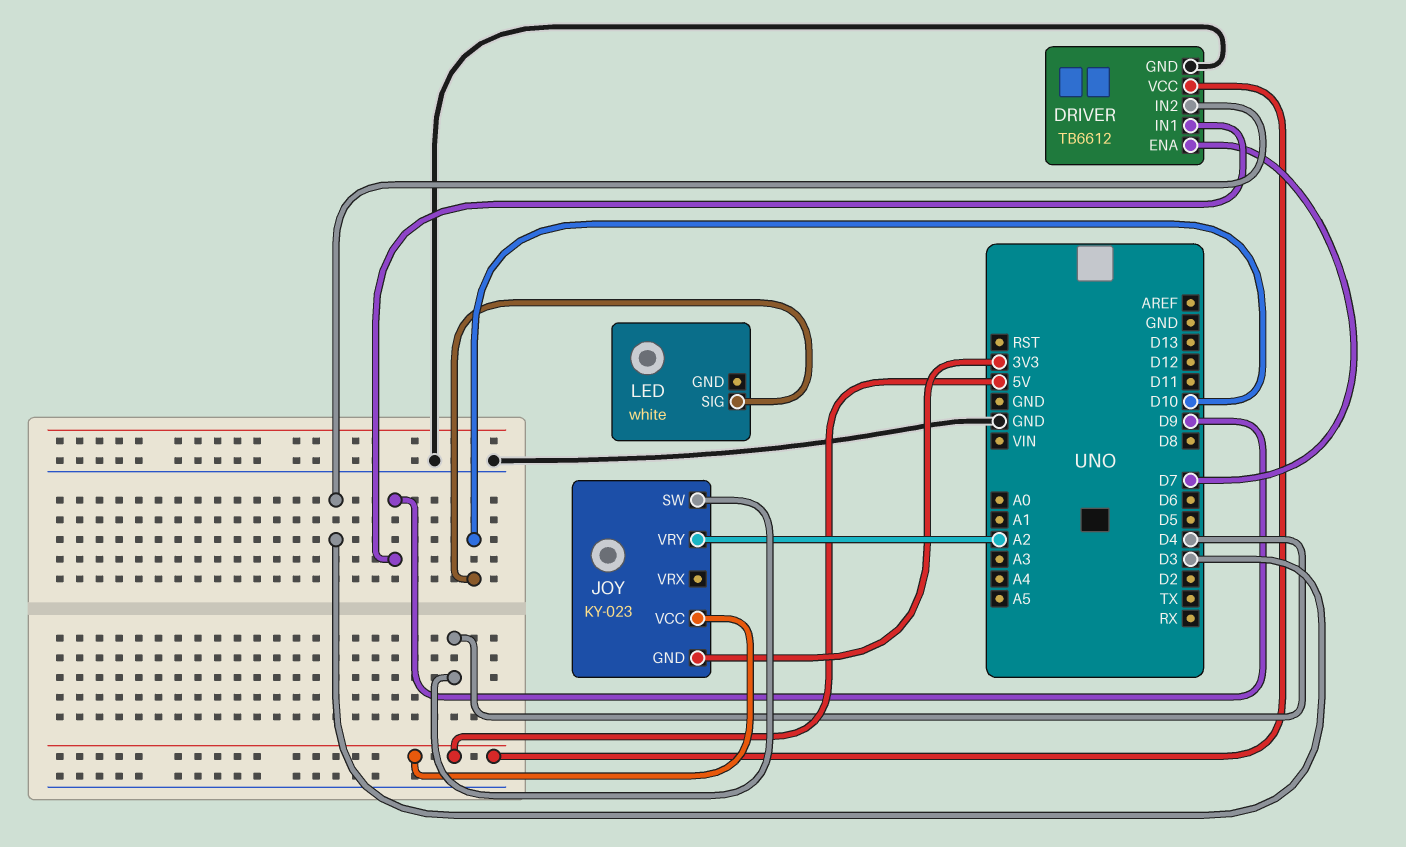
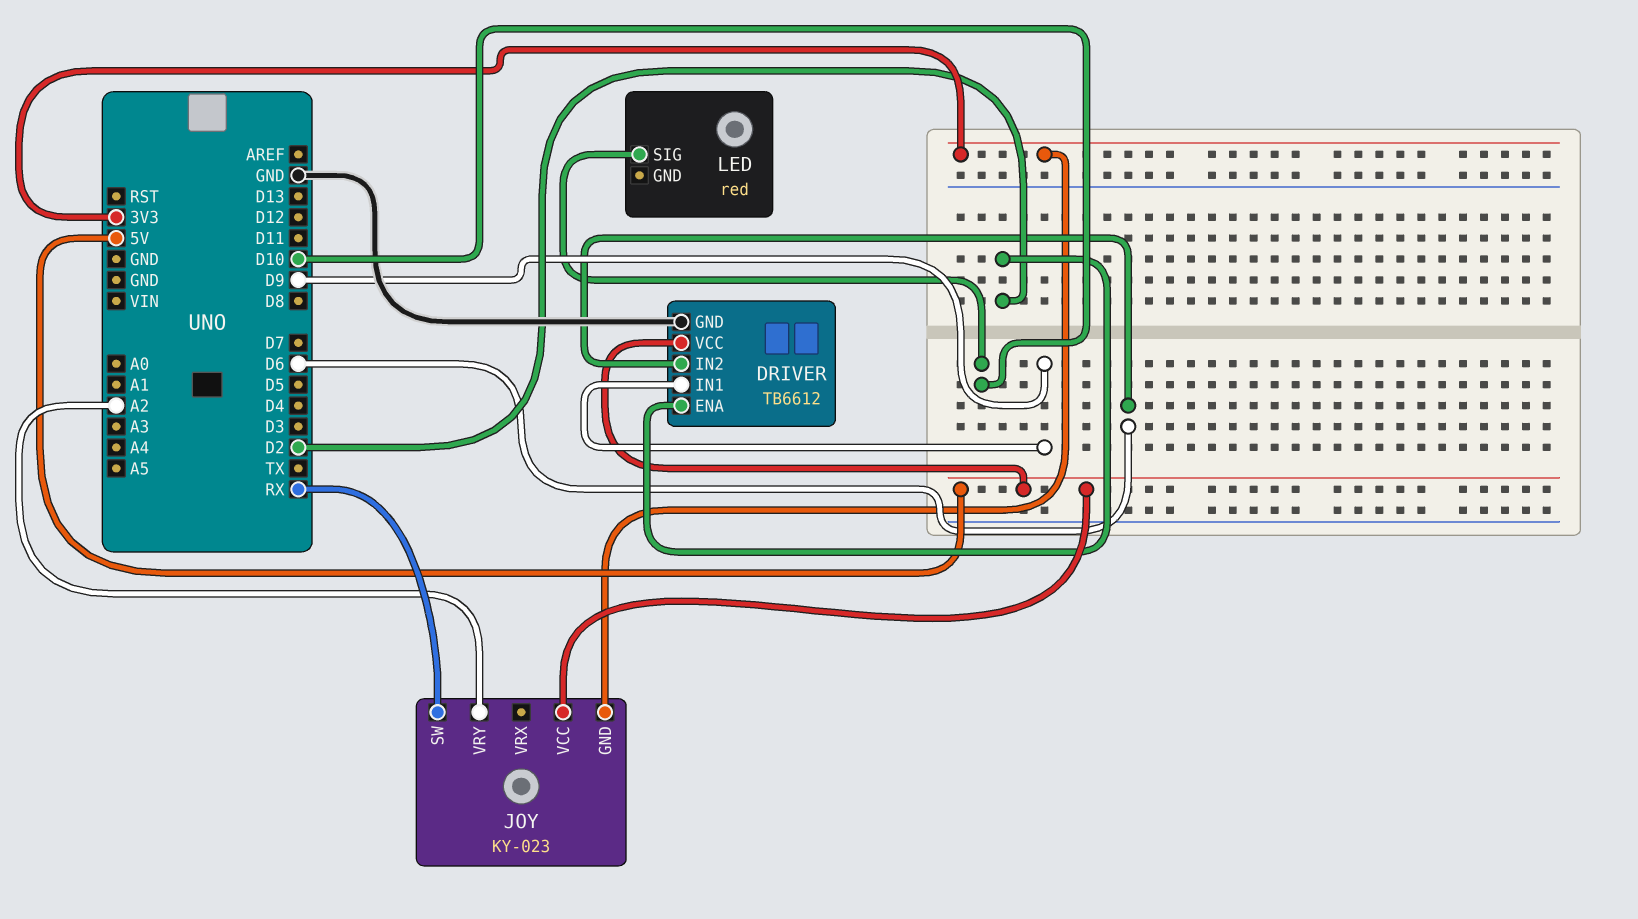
DRIVER pin ENA: D7 -> D2
DRIVER pin IN2: D3 -> D6
JOY pin SW: D4 -> RX
LED: white -> red

